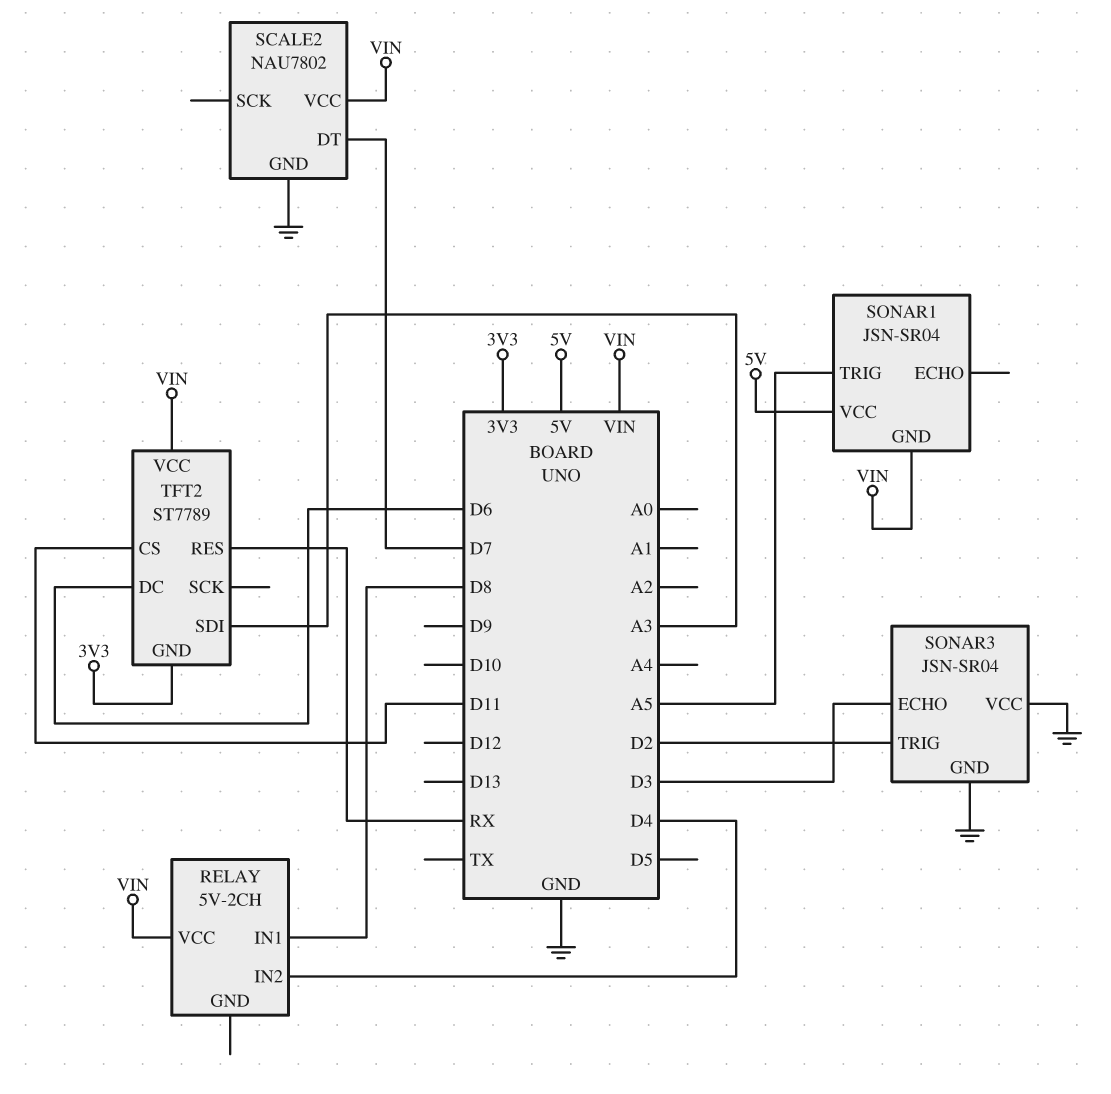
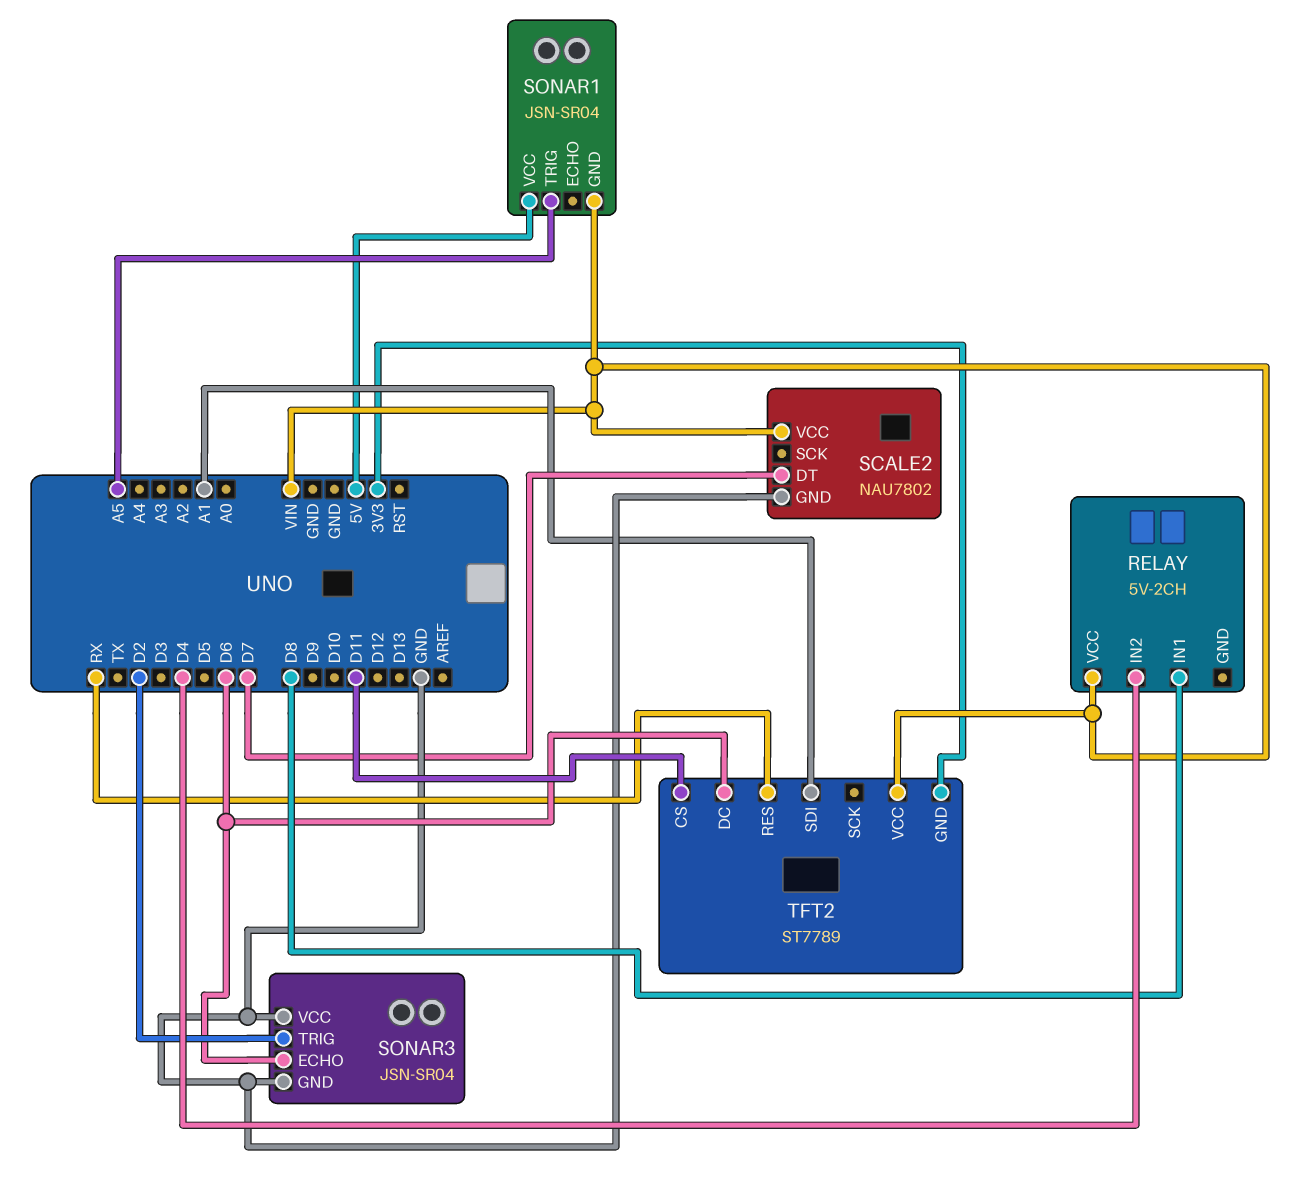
SONAR3 pin ECHO: D3 -> D6
TFT2 pin SDI: A3 -> A1

